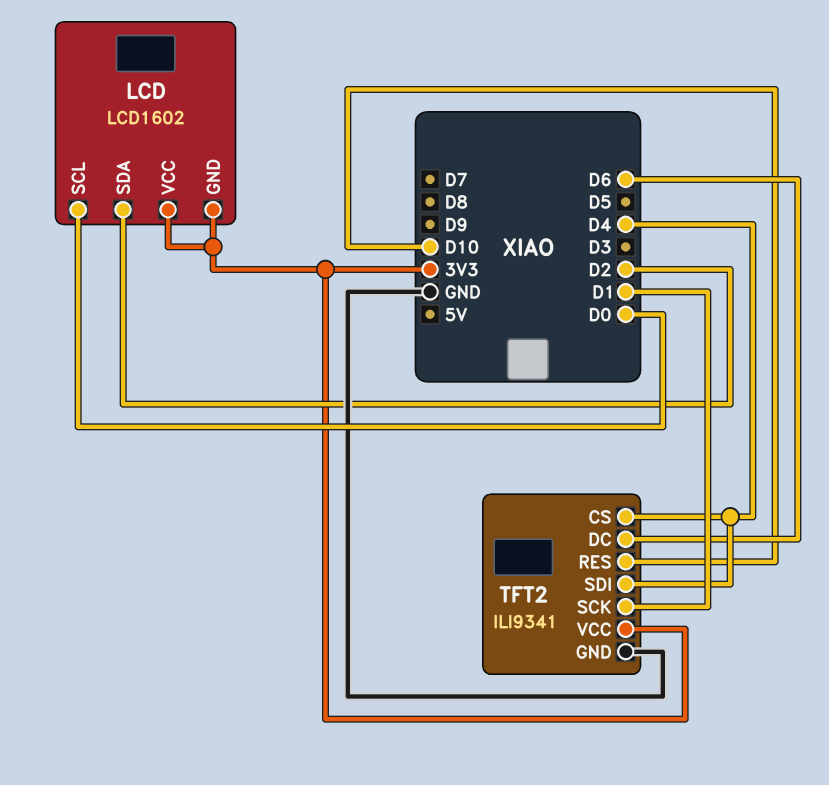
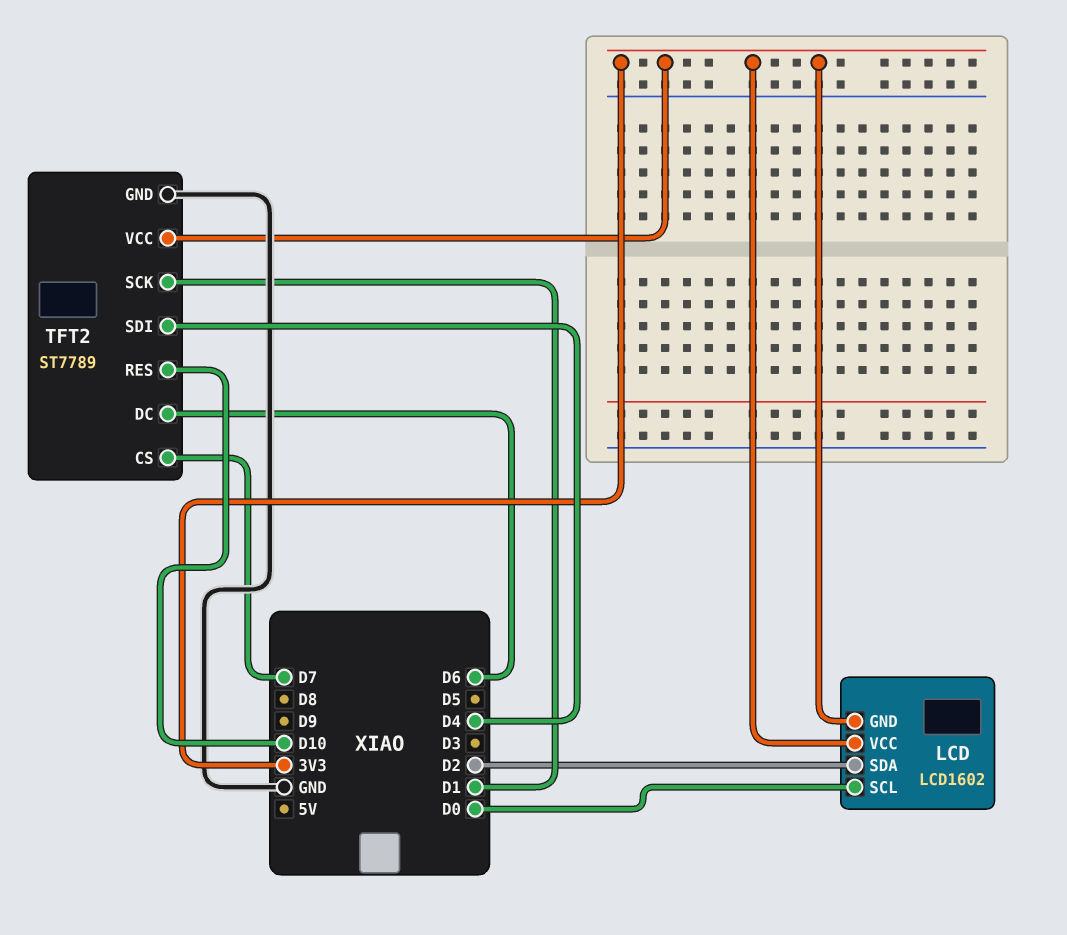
TFT2: ILI9341 -> ST7789
TFT2 pin CS: D4 -> D7

